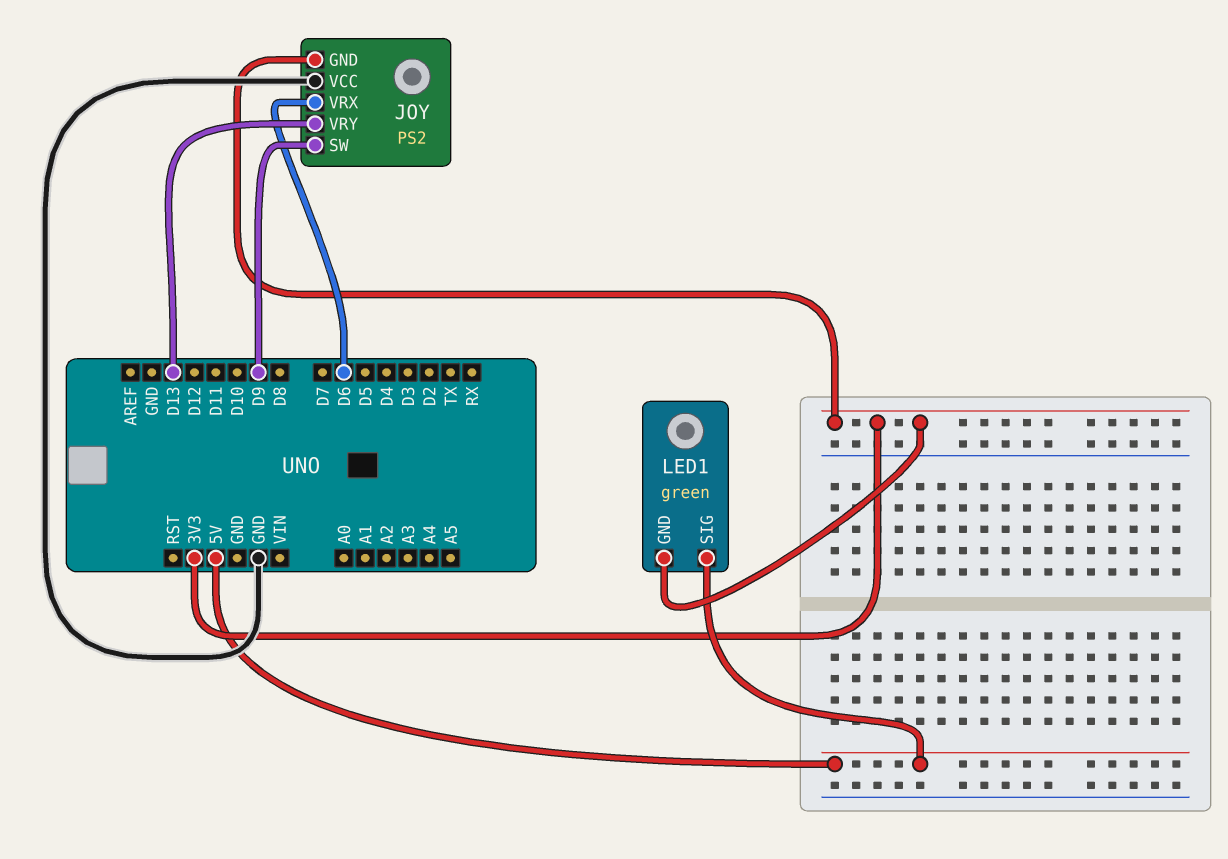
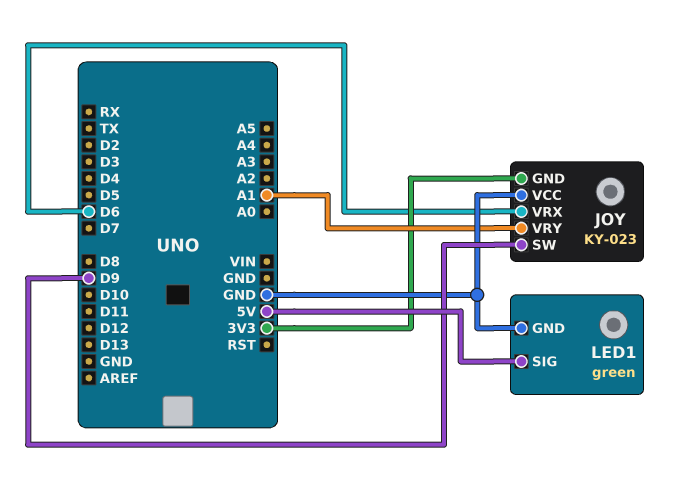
JOY: PS2 -> KY-023
JOY pin VRY: D13 -> A1
LED1 pin GND: 3V3 -> GND

